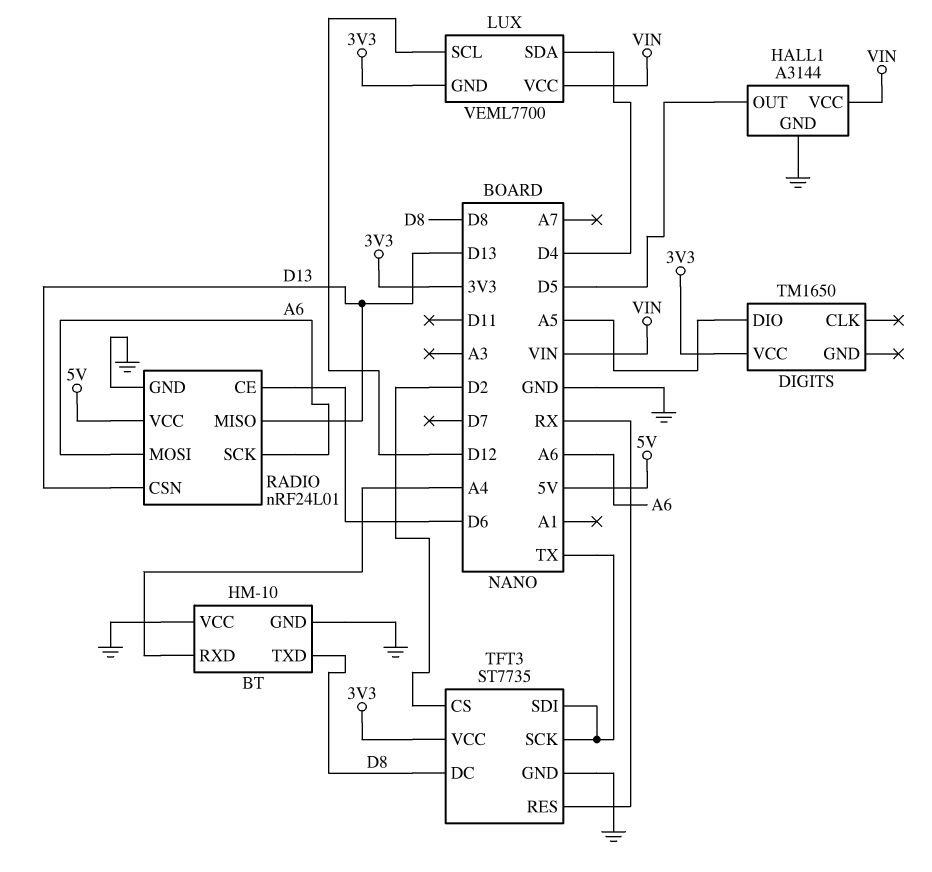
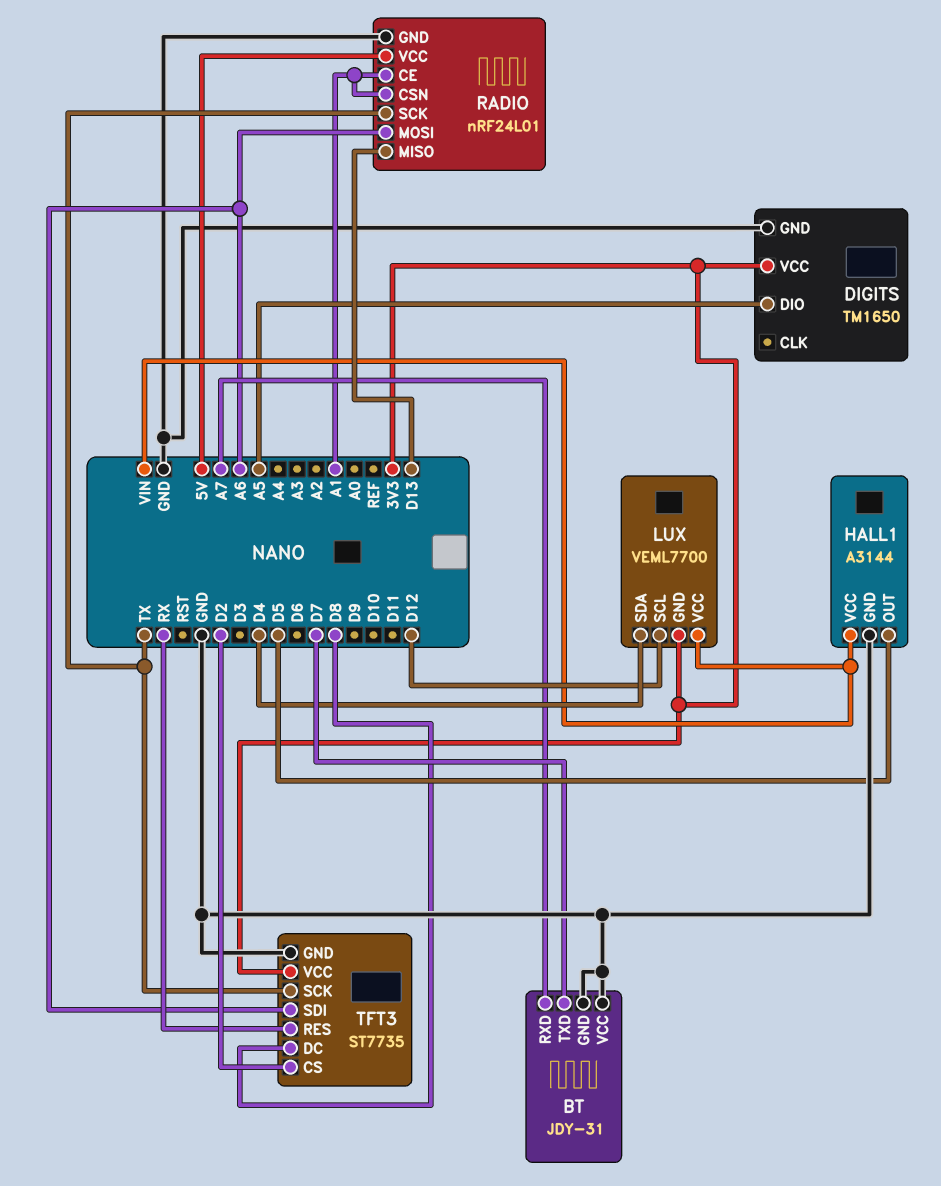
BT: HM-10 -> JDY-31
BT pin RXD: A4 -> A7
BT pin TXD: D8 -> D7
DIGITS pin GND: none -> GND
RADIO pin CE: D6 -> A1
RADIO pin CSN: D13 -> A1
RADIO pin SCK: A6 -> TX
TFT3 pin SDI: TX -> A6

